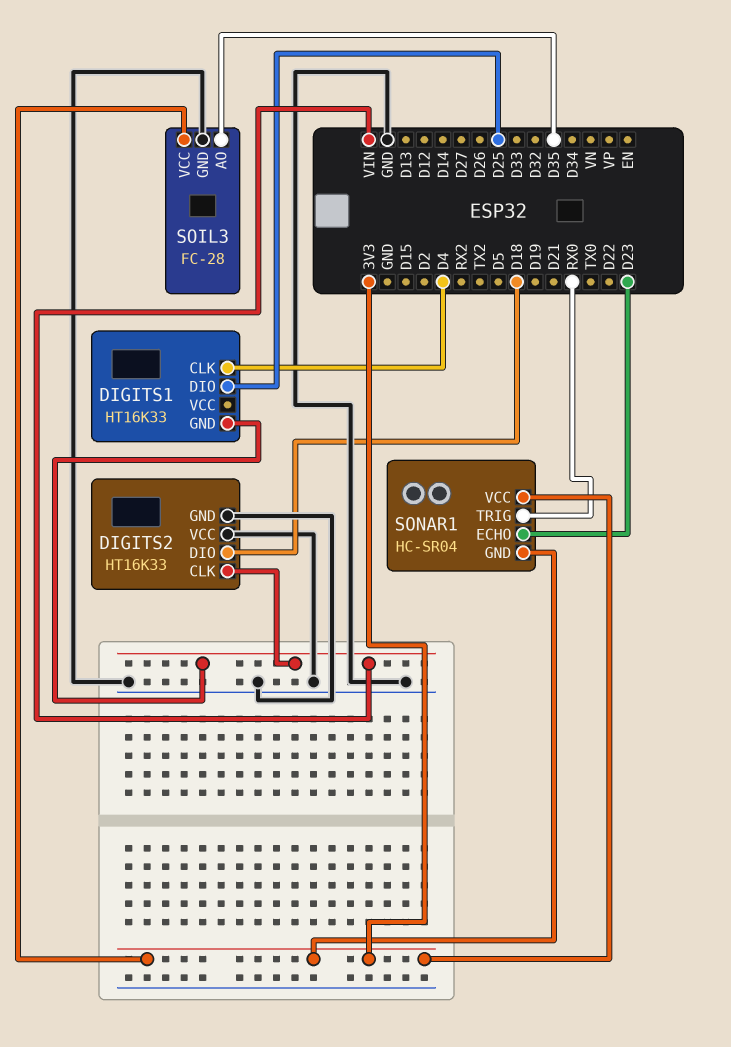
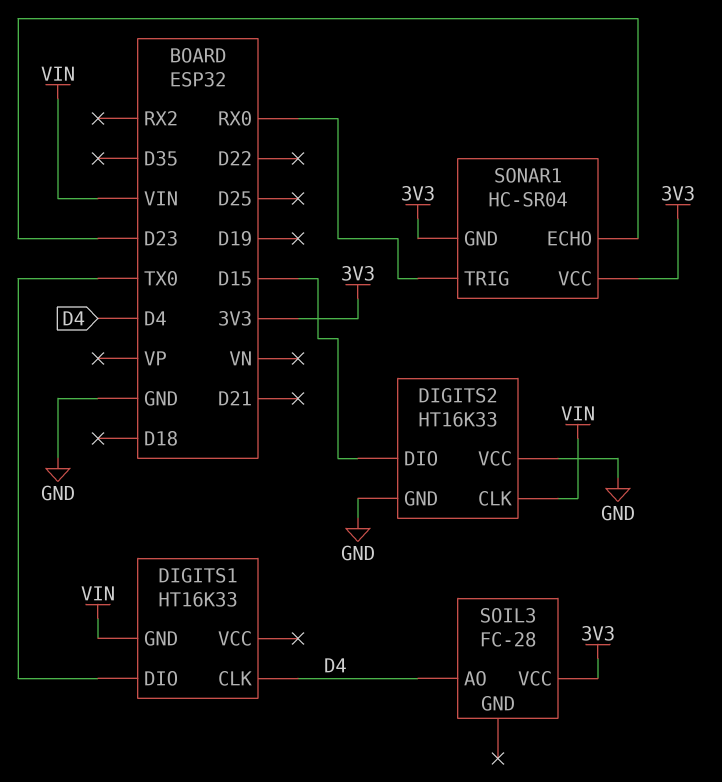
DIGITS1 pin DIO: D25 -> TX0
DIGITS2 pin DIO: D18 -> D15
SOIL3 pin AO: D35 -> D4
SOIL3 pin GND: GND -> none

